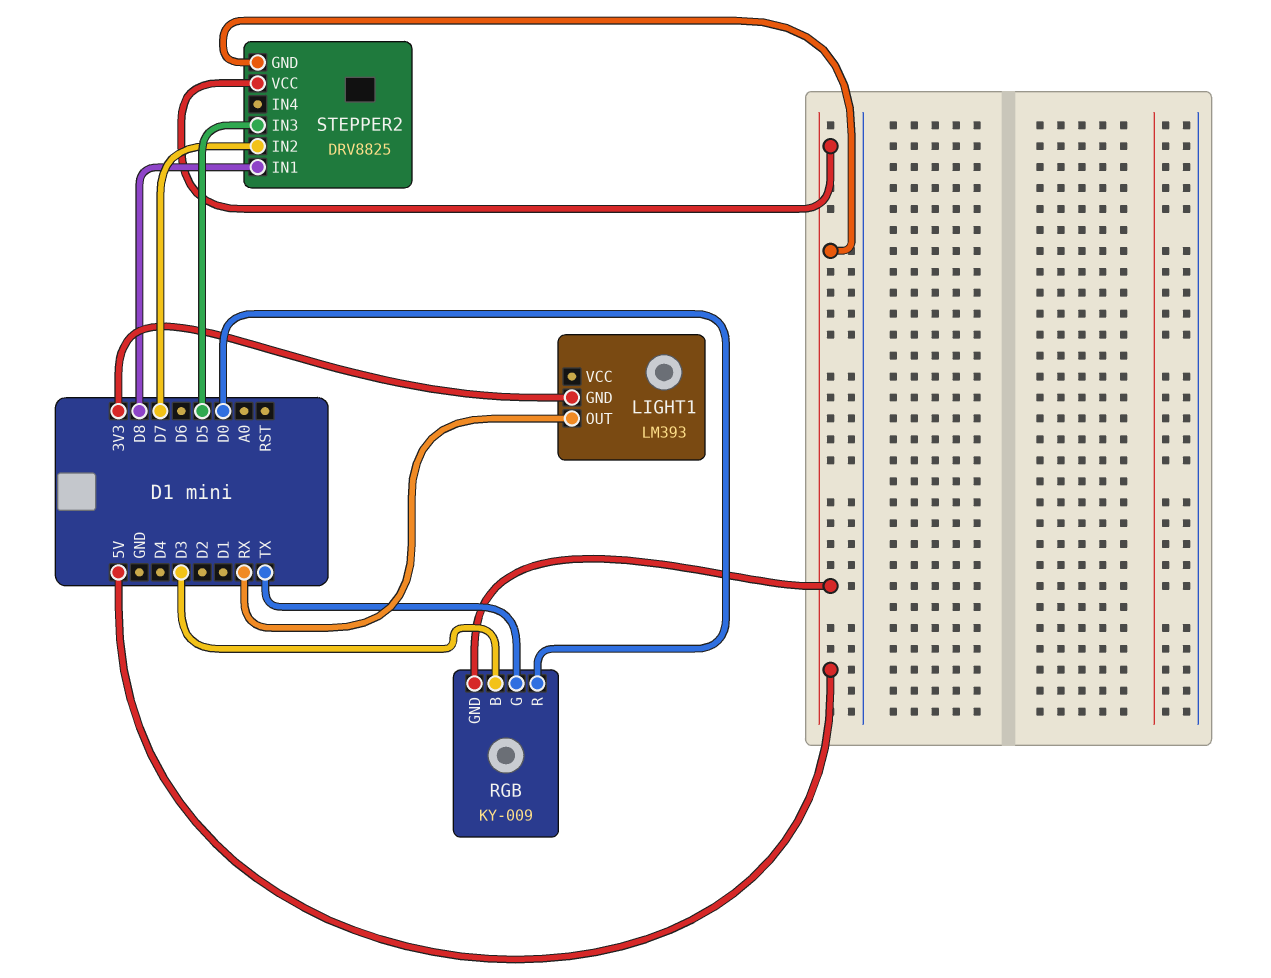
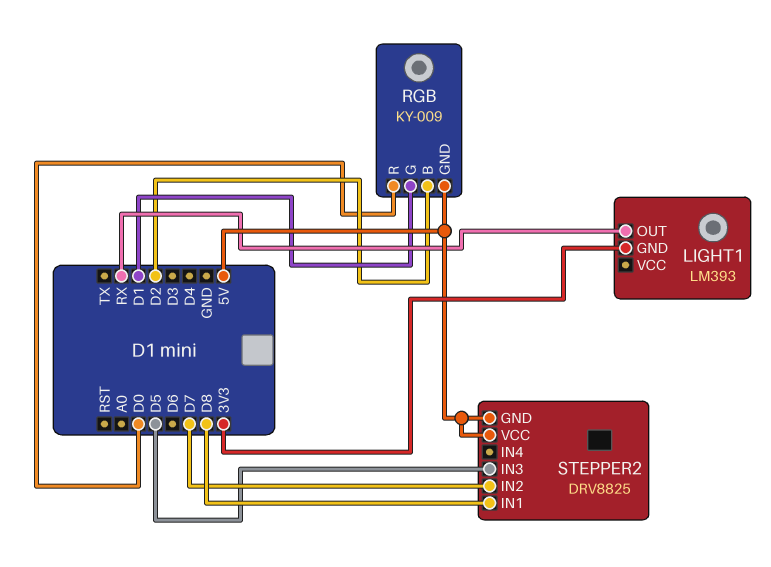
RGB pin B: D3 -> D2
RGB pin G: TX -> D1

